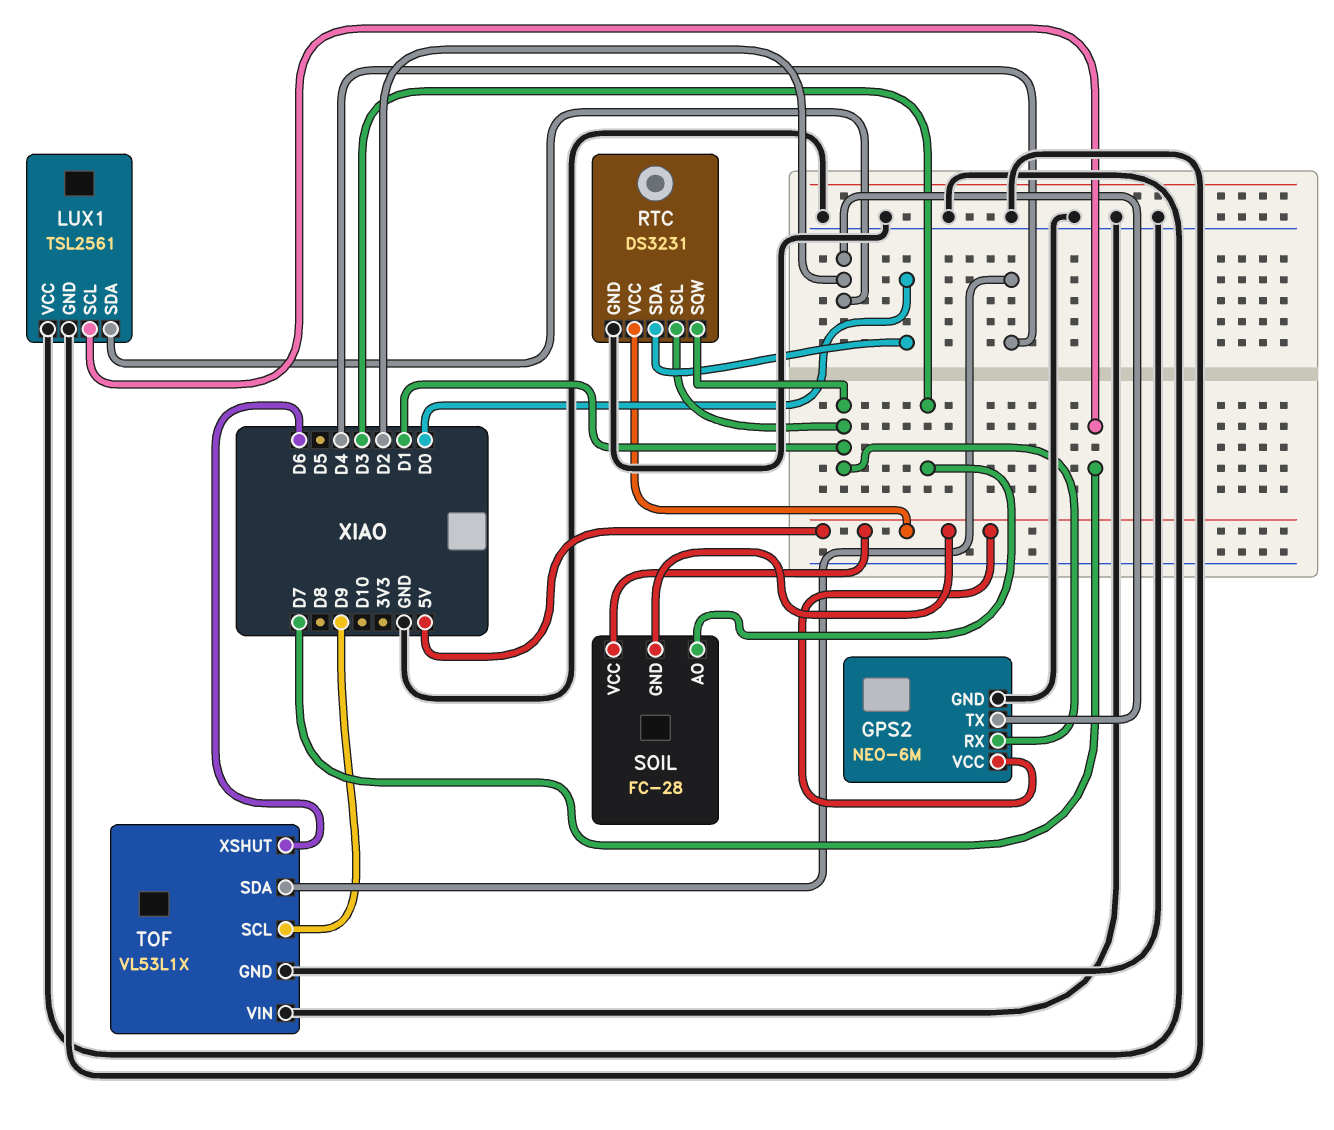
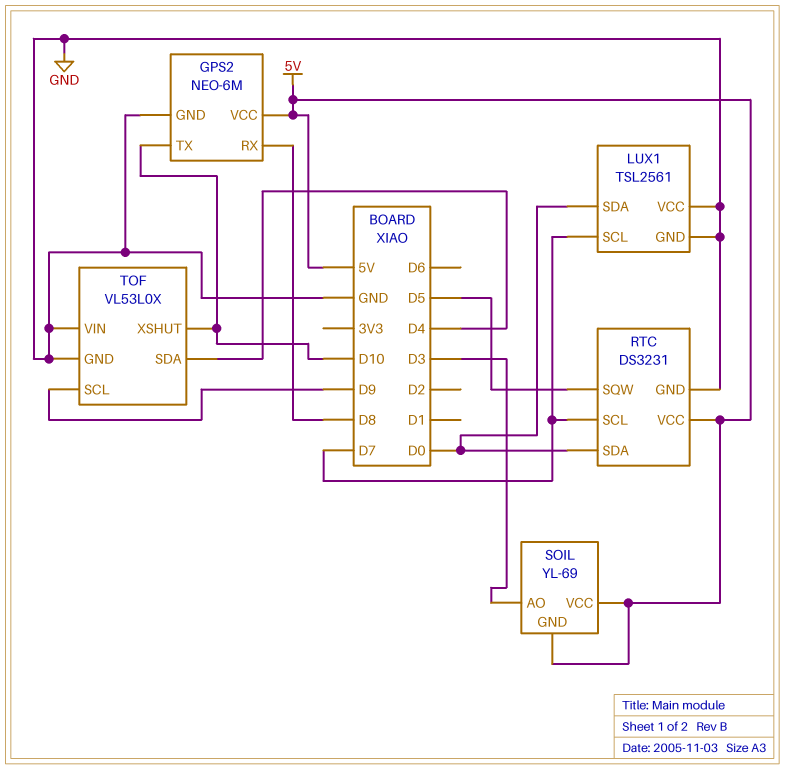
GPS2 pin RX: D1 -> D8
GPS2 pin TX: D2 -> D10
LUX1 pin SDA: D2 -> D0
RTC pin SCL: D1 -> D7
RTC pin SQW: D1 -> D5
SOIL: FC-28 -> YL-69
TOF: VL53L1X -> VL53L0X
TOF pin XSHUT: D6 -> D10

